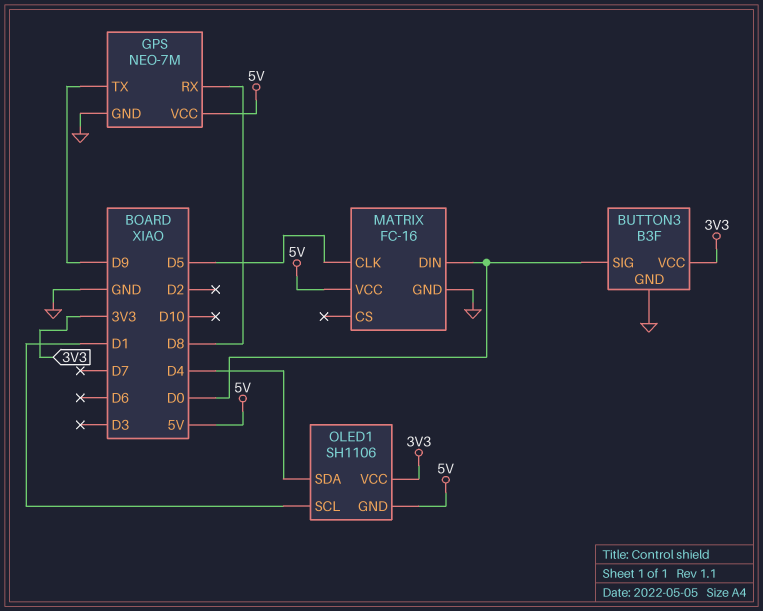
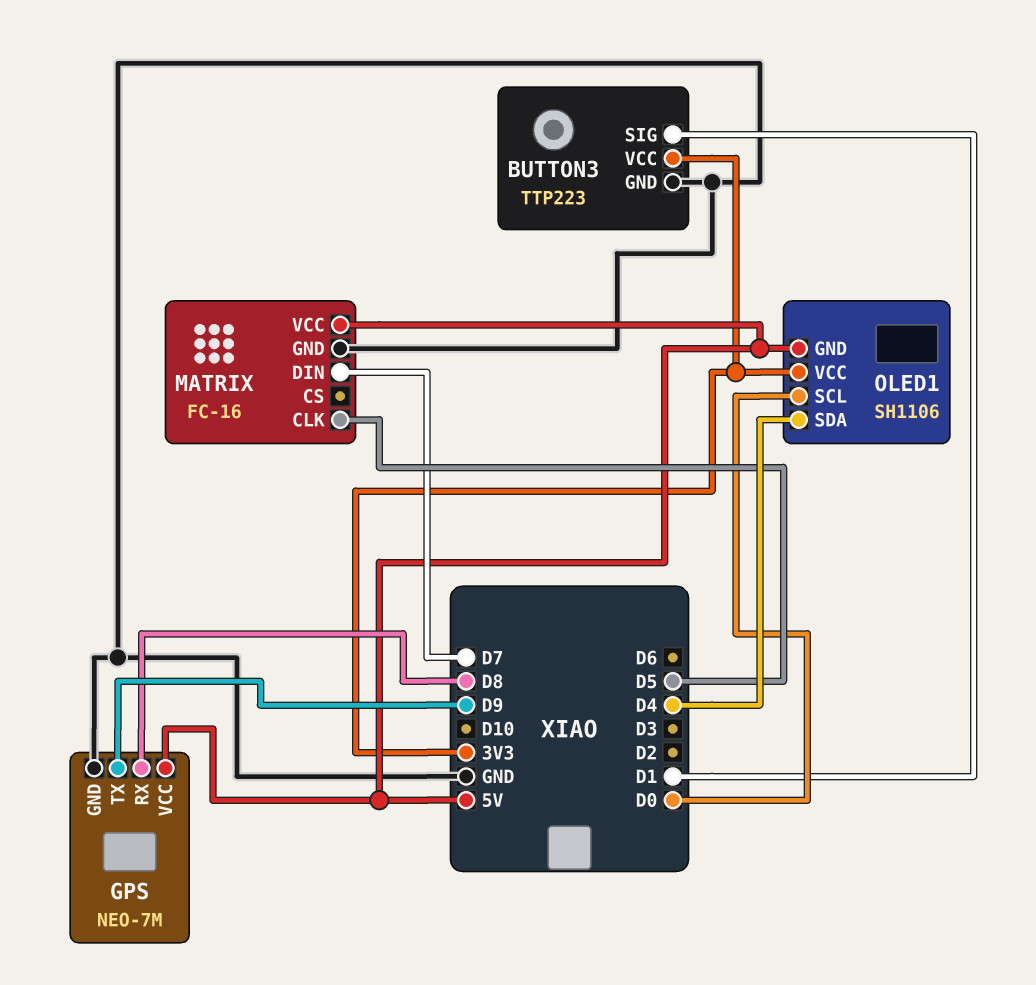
BUTTON3: B3F -> TTP223
BUTTON3 pin SIG: D0 -> D1
MATRIX pin DIN: D0 -> D7
OLED1 pin SCL: D1 -> D0

